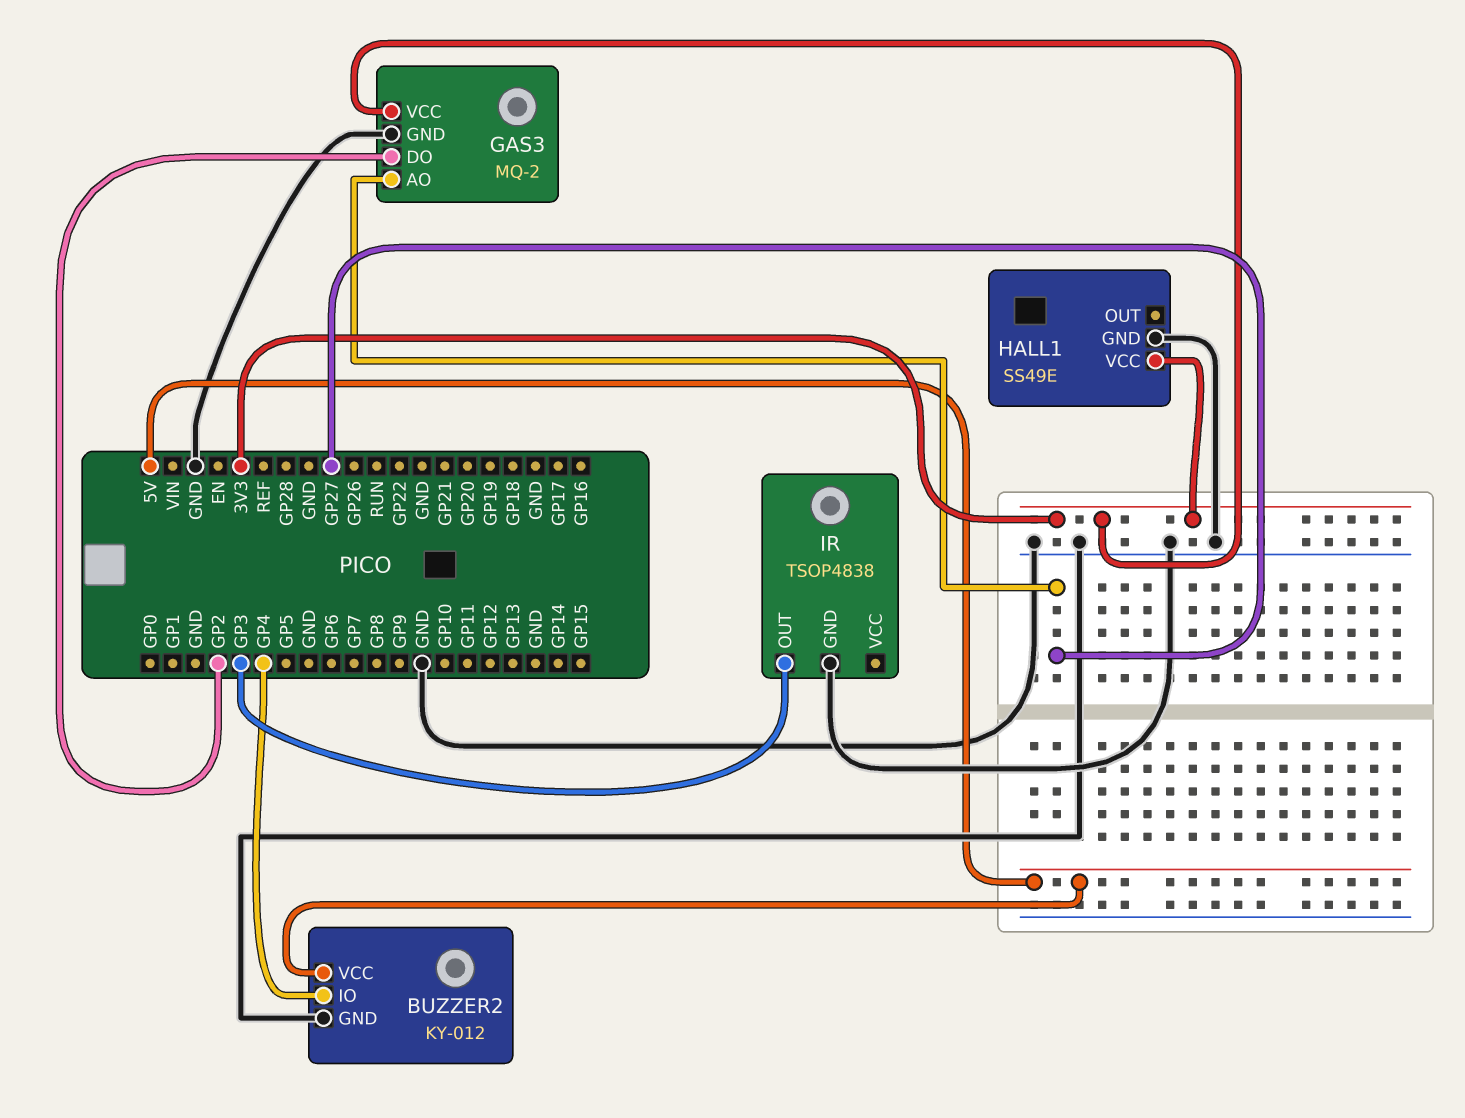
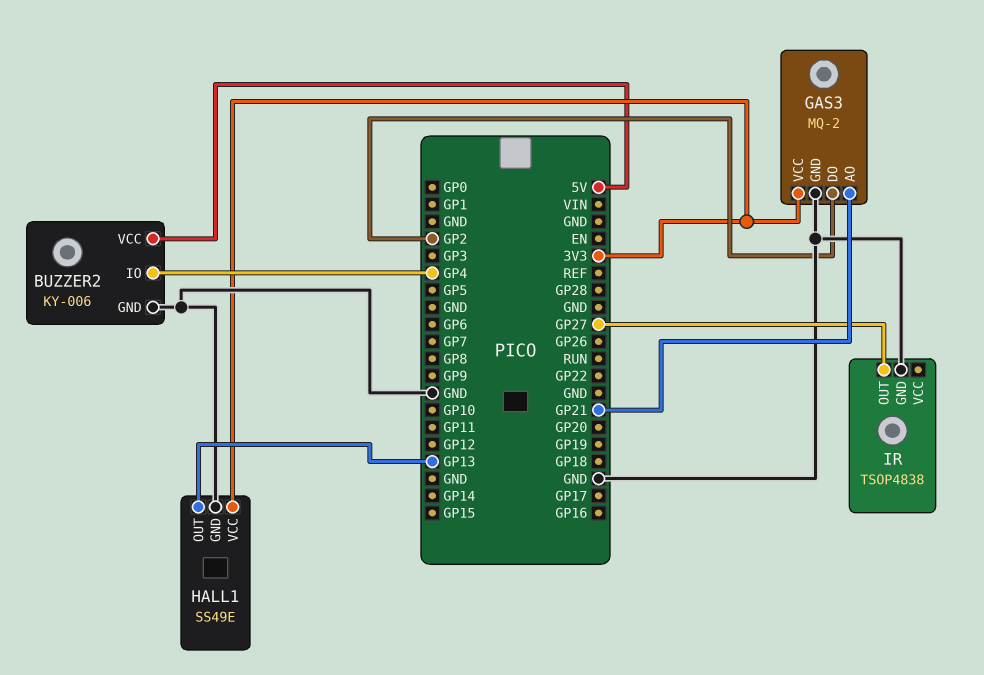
BUZZER2: KY-012 -> KY-006
GAS3 pin AO: GP27 -> GP21
HALL1 pin OUT: none -> GP13
IR pin OUT: GP3 -> GP27

